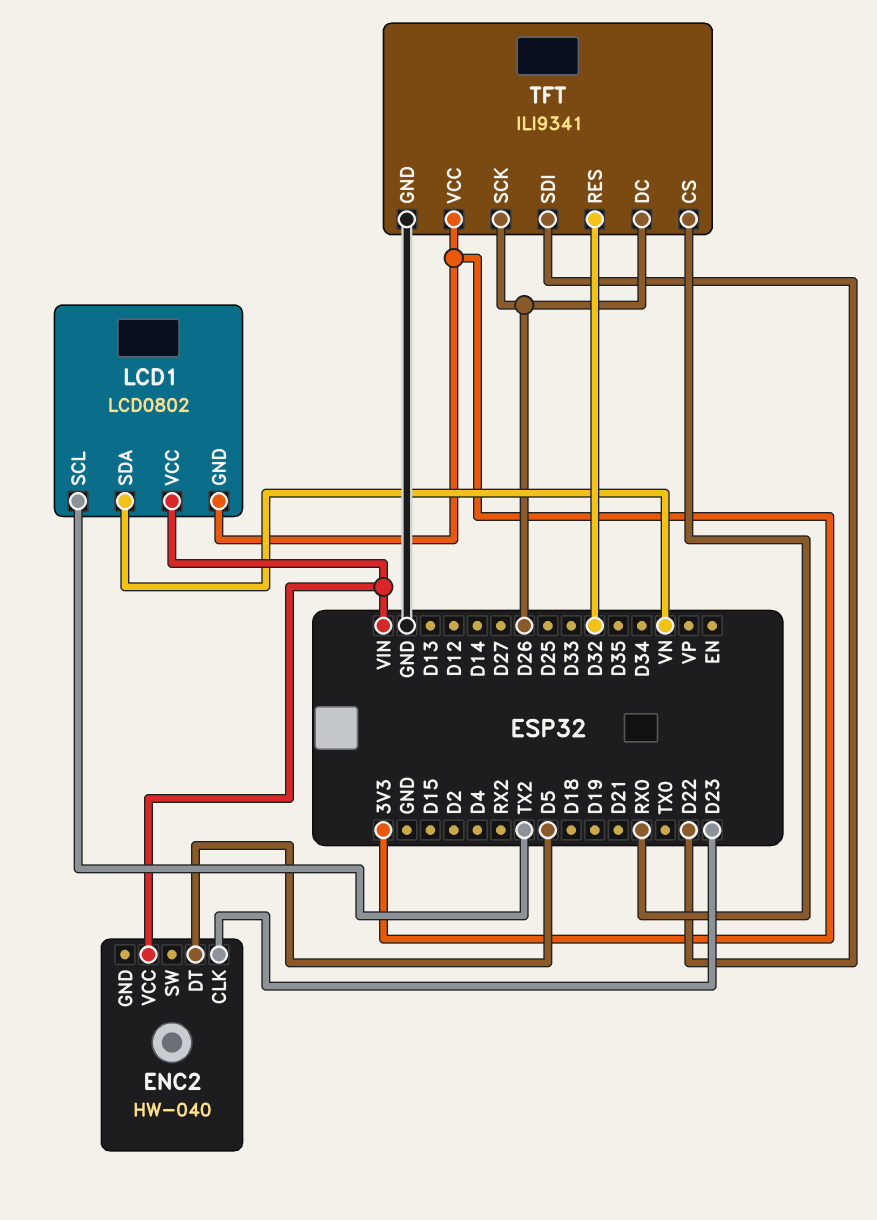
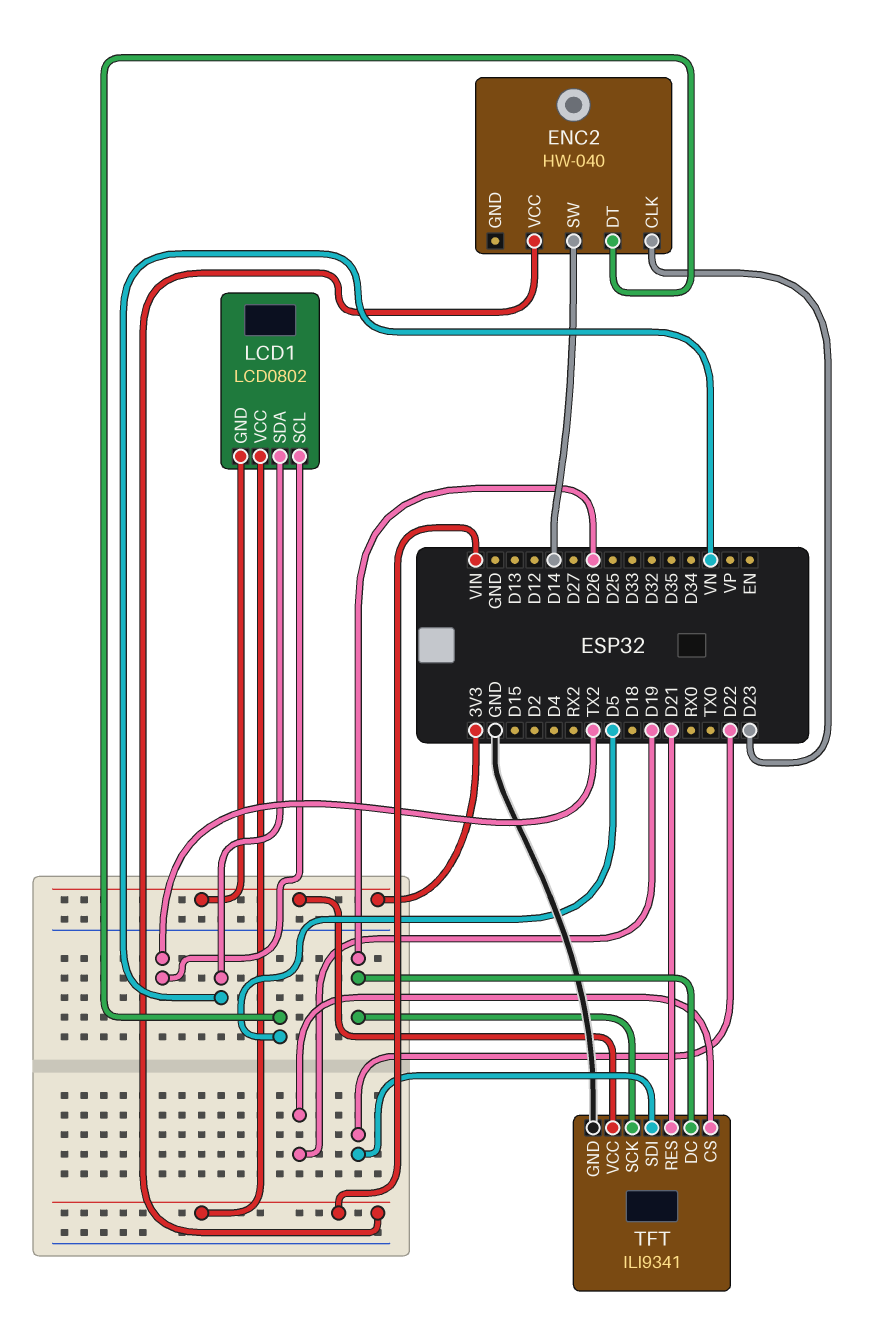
ENC2 pin SW: none -> D14
TFT pin CS: RX0 -> D19
TFT pin RES: D32 -> D21

